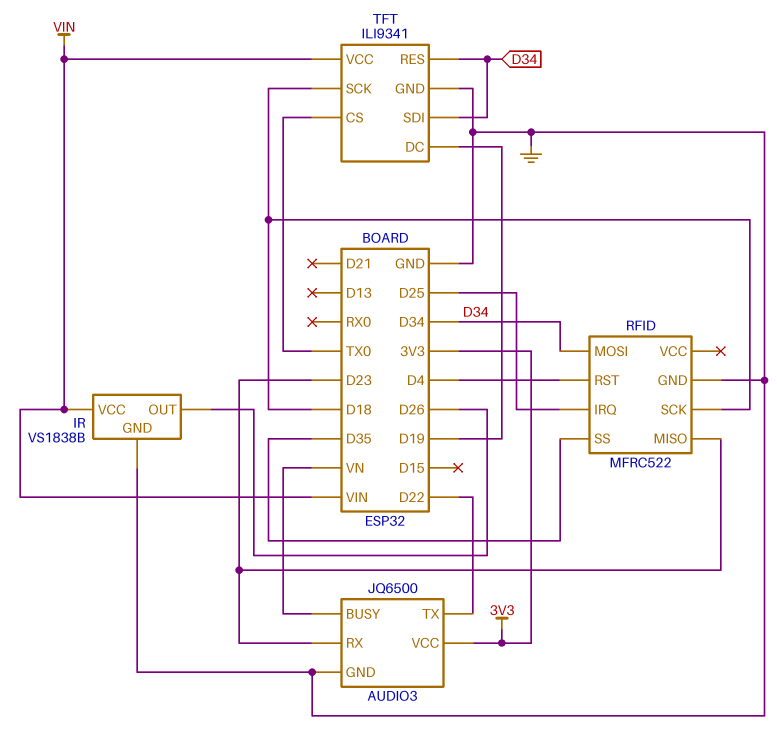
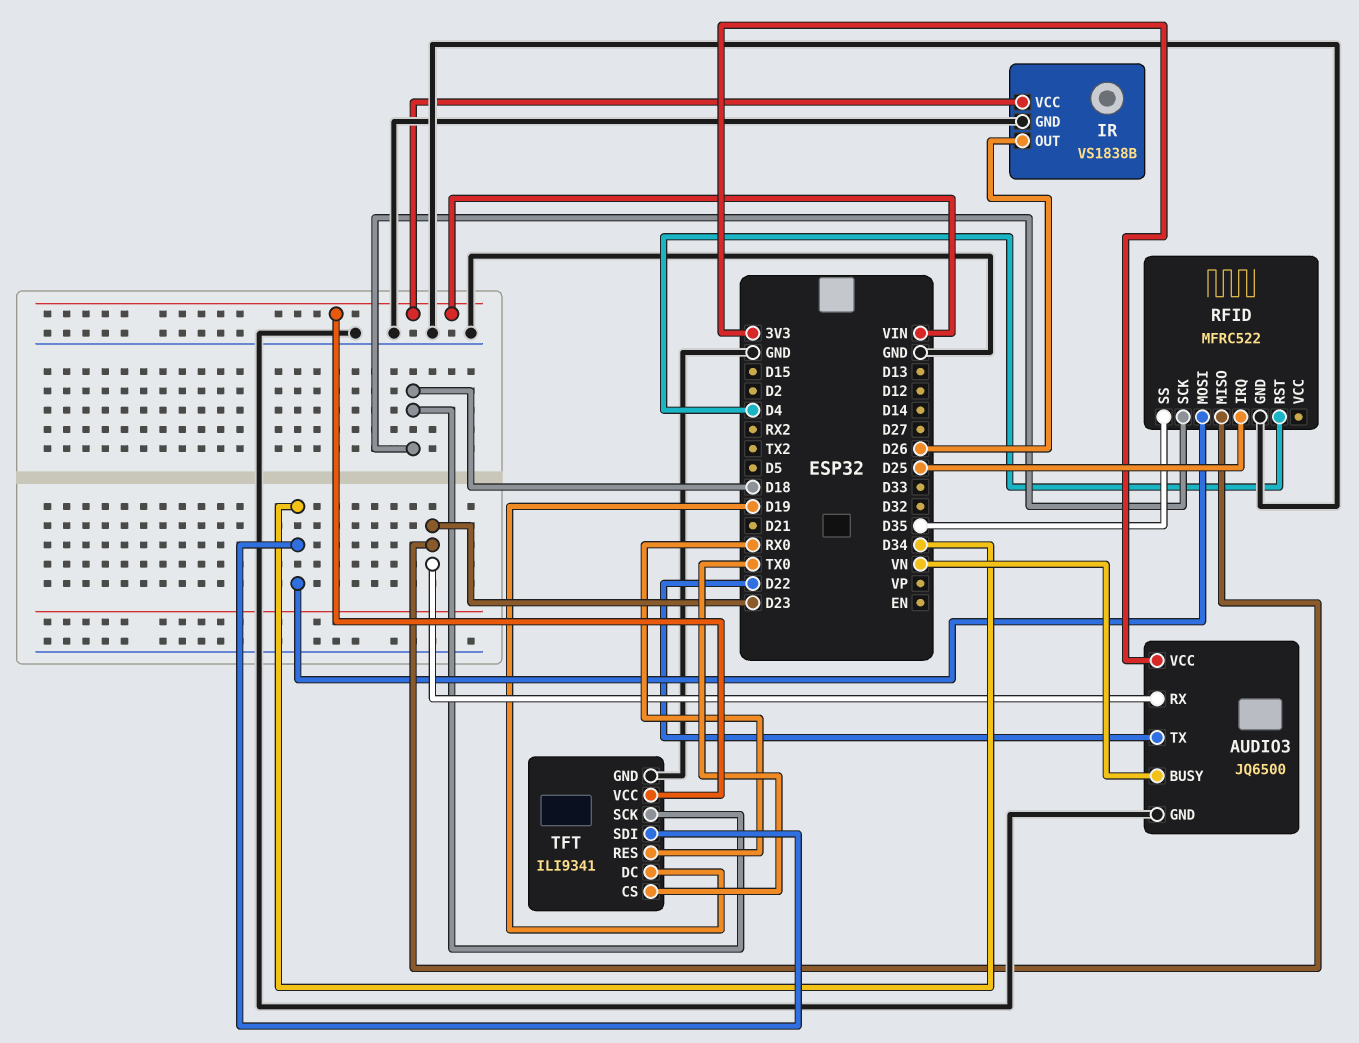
TFT pin RES: D34 -> RX0

